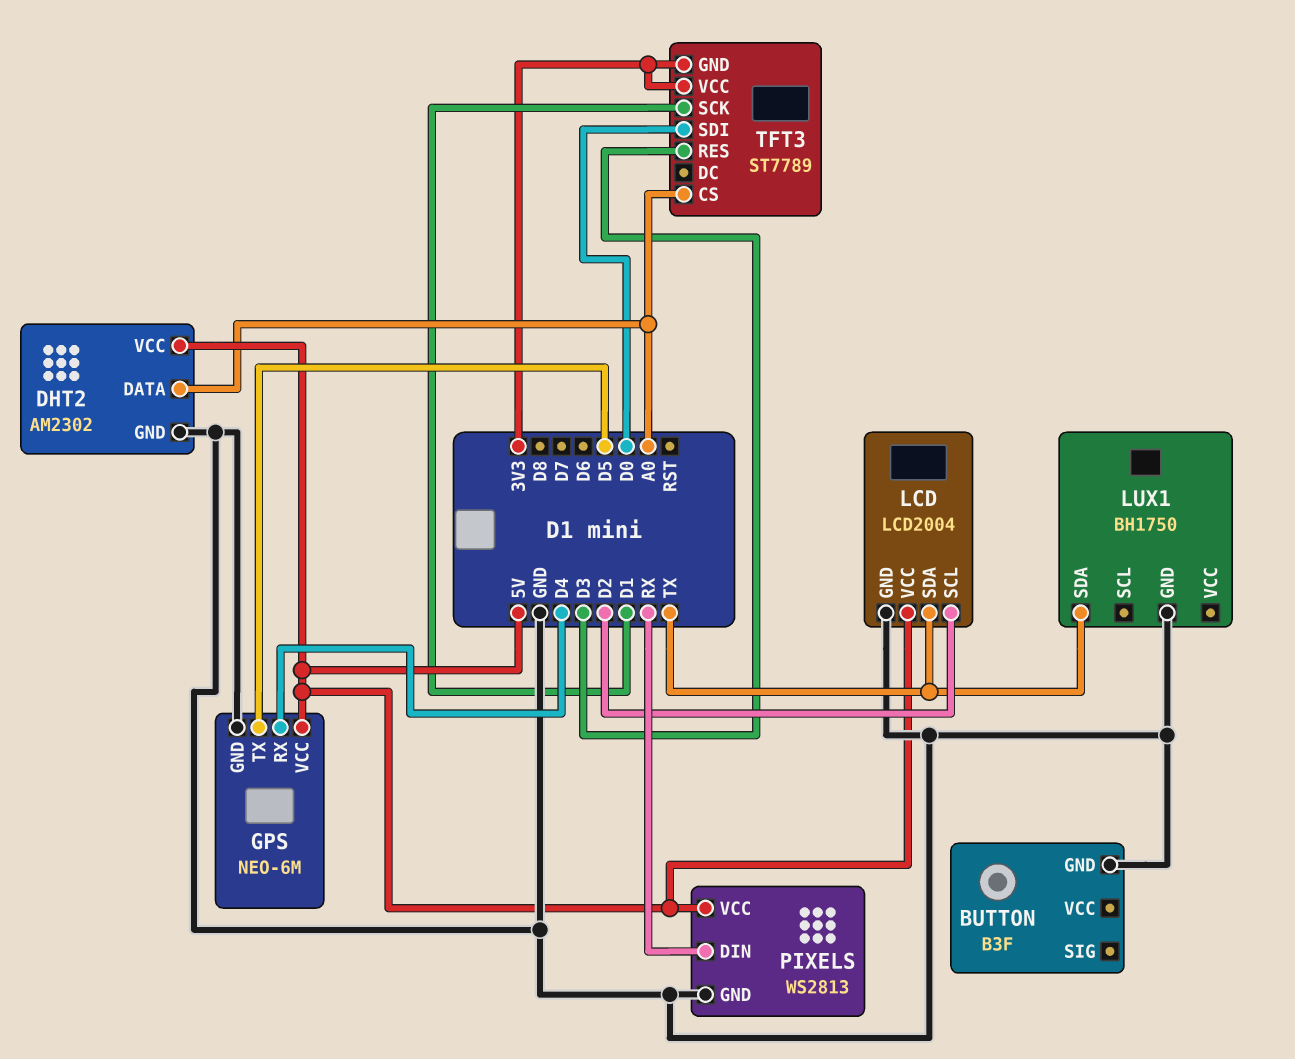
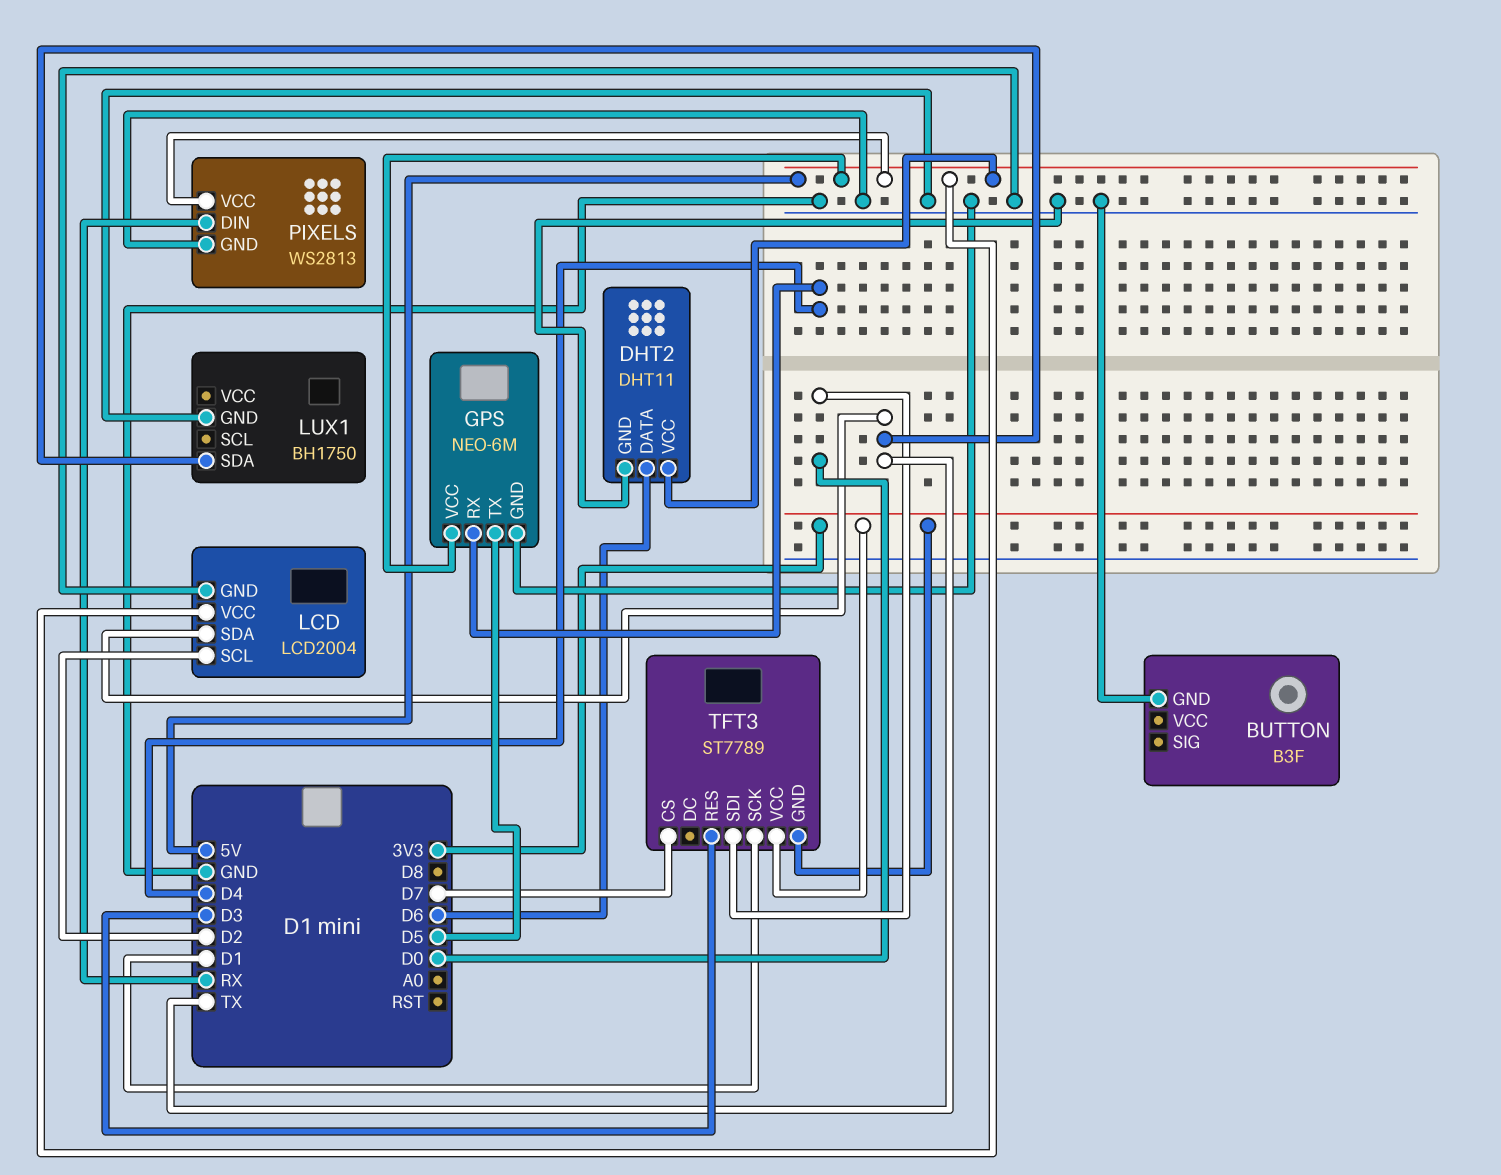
DHT2: AM2302 -> DHT11
DHT2 pin DATA: A0 -> D6
TFT3 pin CS: A0 -> D7

